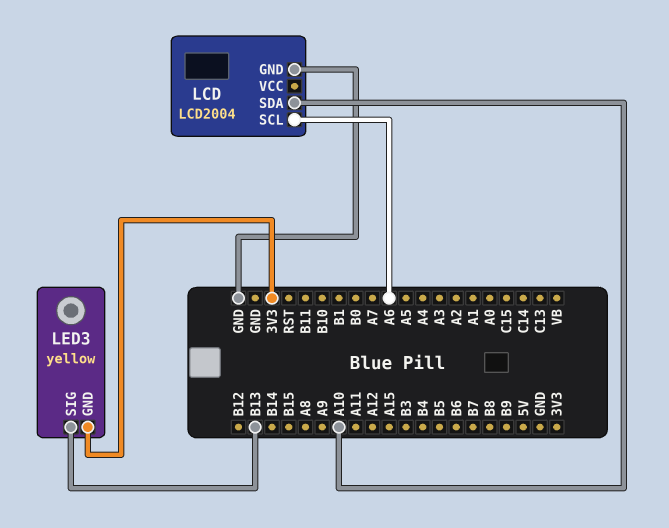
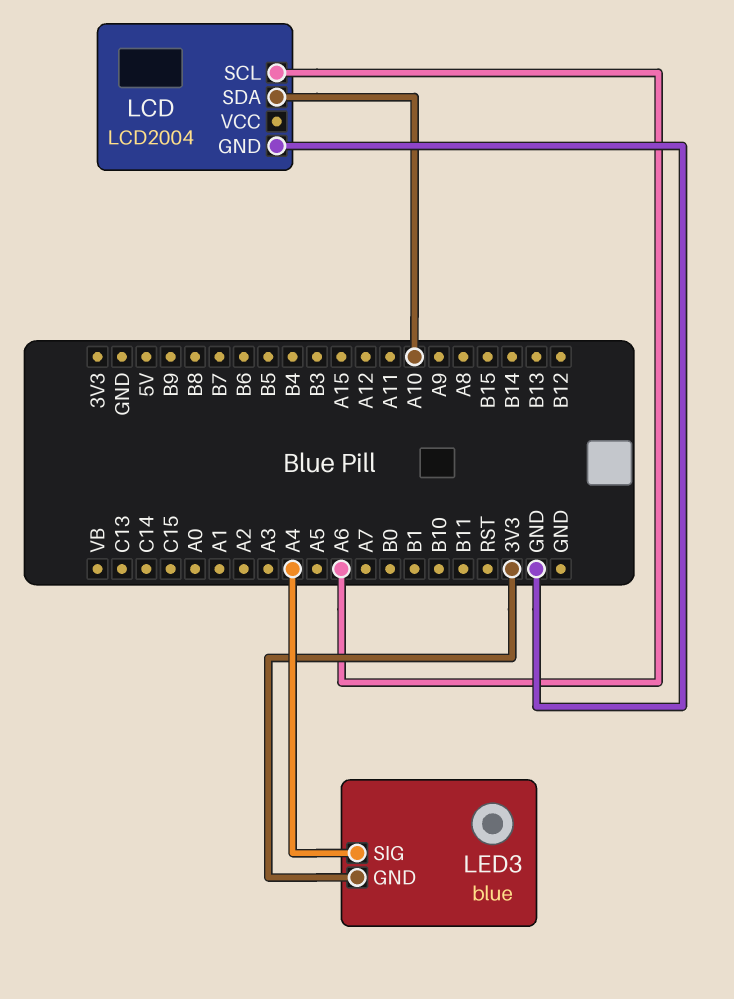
LED3: yellow -> blue
LED3 pin SIG: B13 -> A4

